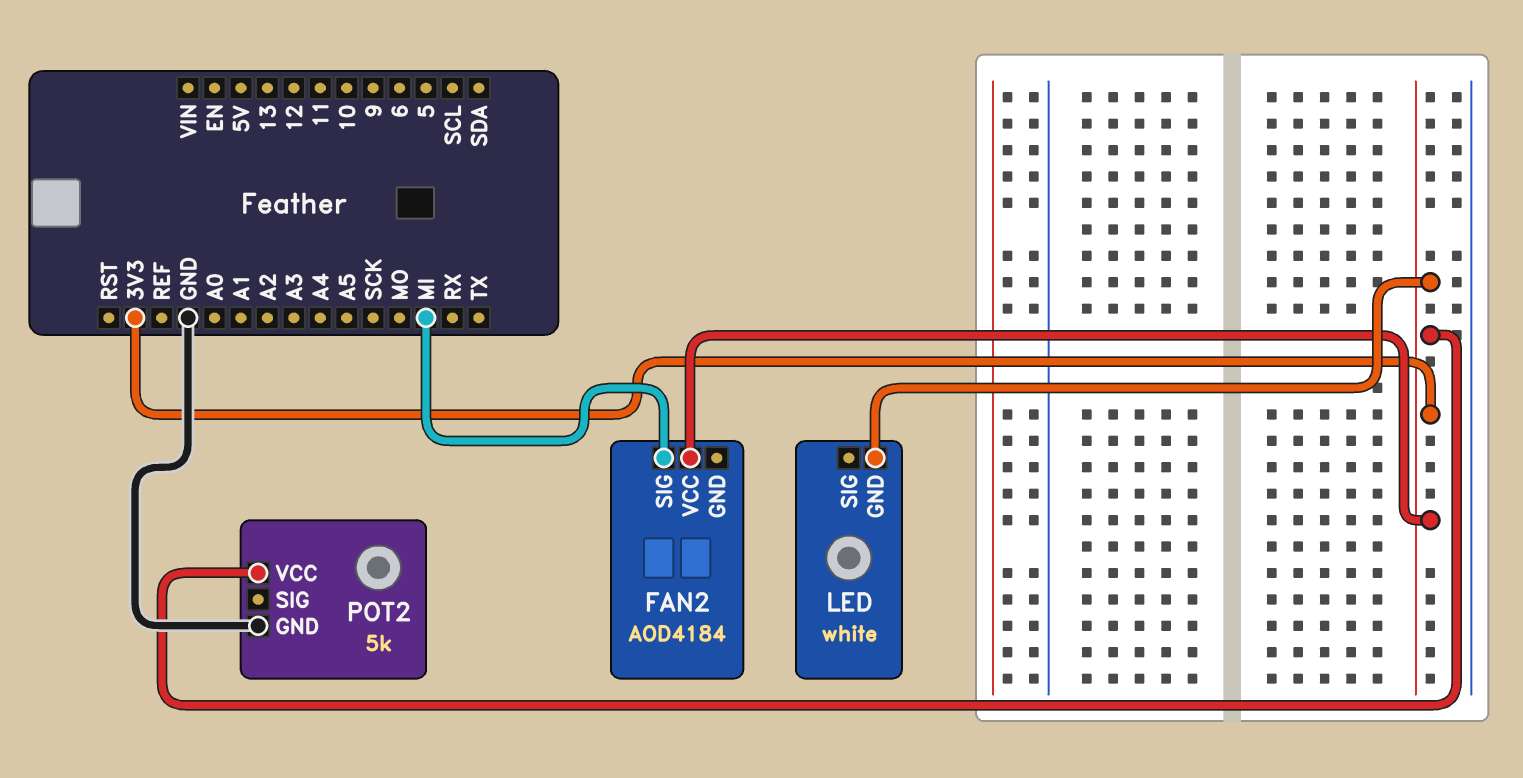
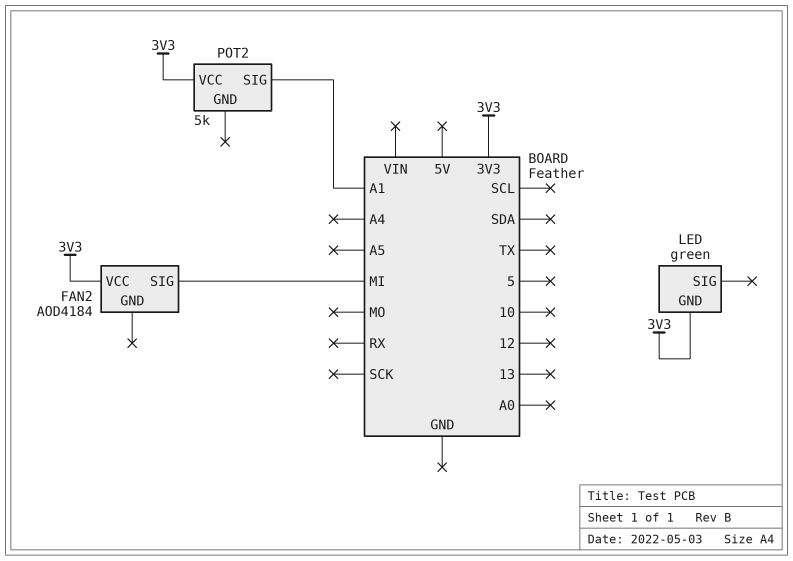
LED: white -> green
POT2 pin GND: GND -> none
POT2 pin SIG: none -> A1

